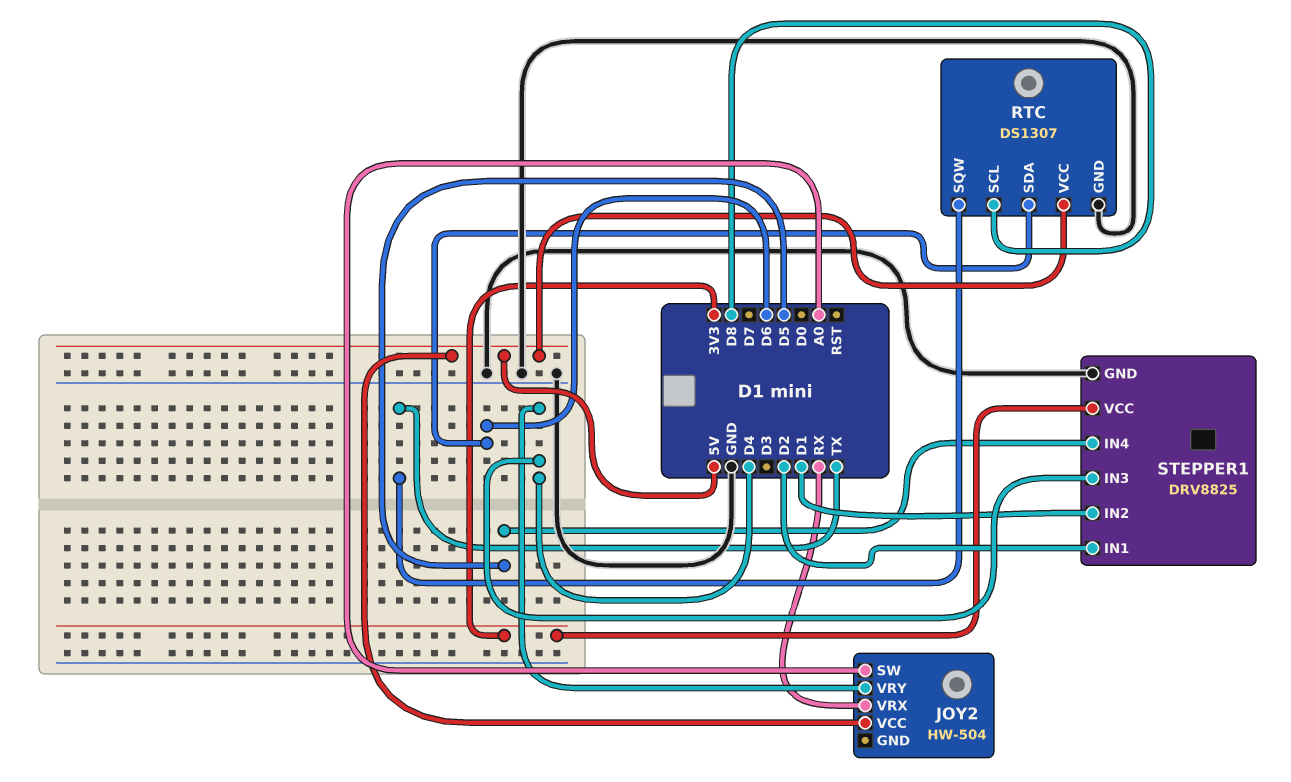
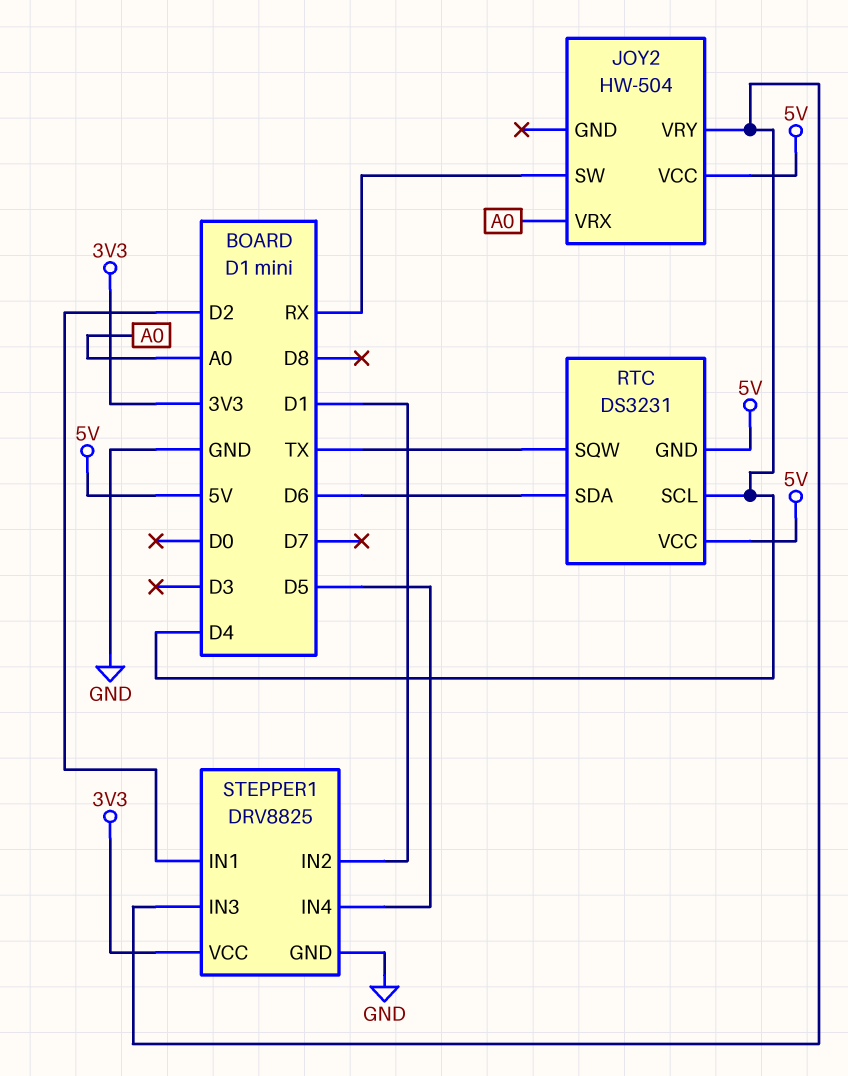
JOY2 pin SW: A0 -> RX
JOY2 pin VRX: RX -> A0
RTC: DS1307 -> DS3231
RTC pin GND: GND -> 5V
RTC pin SCL: D8 -> D4

